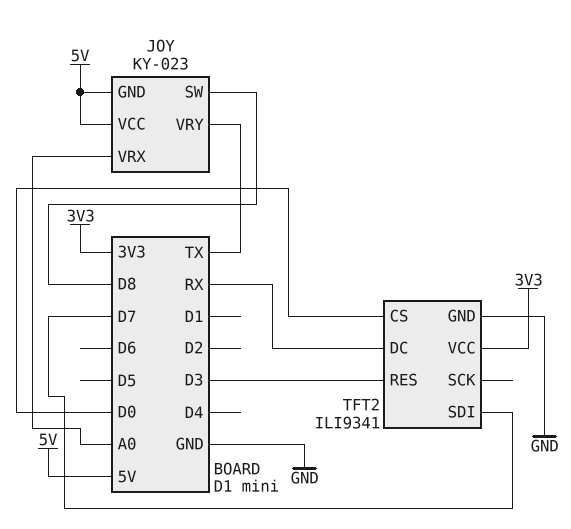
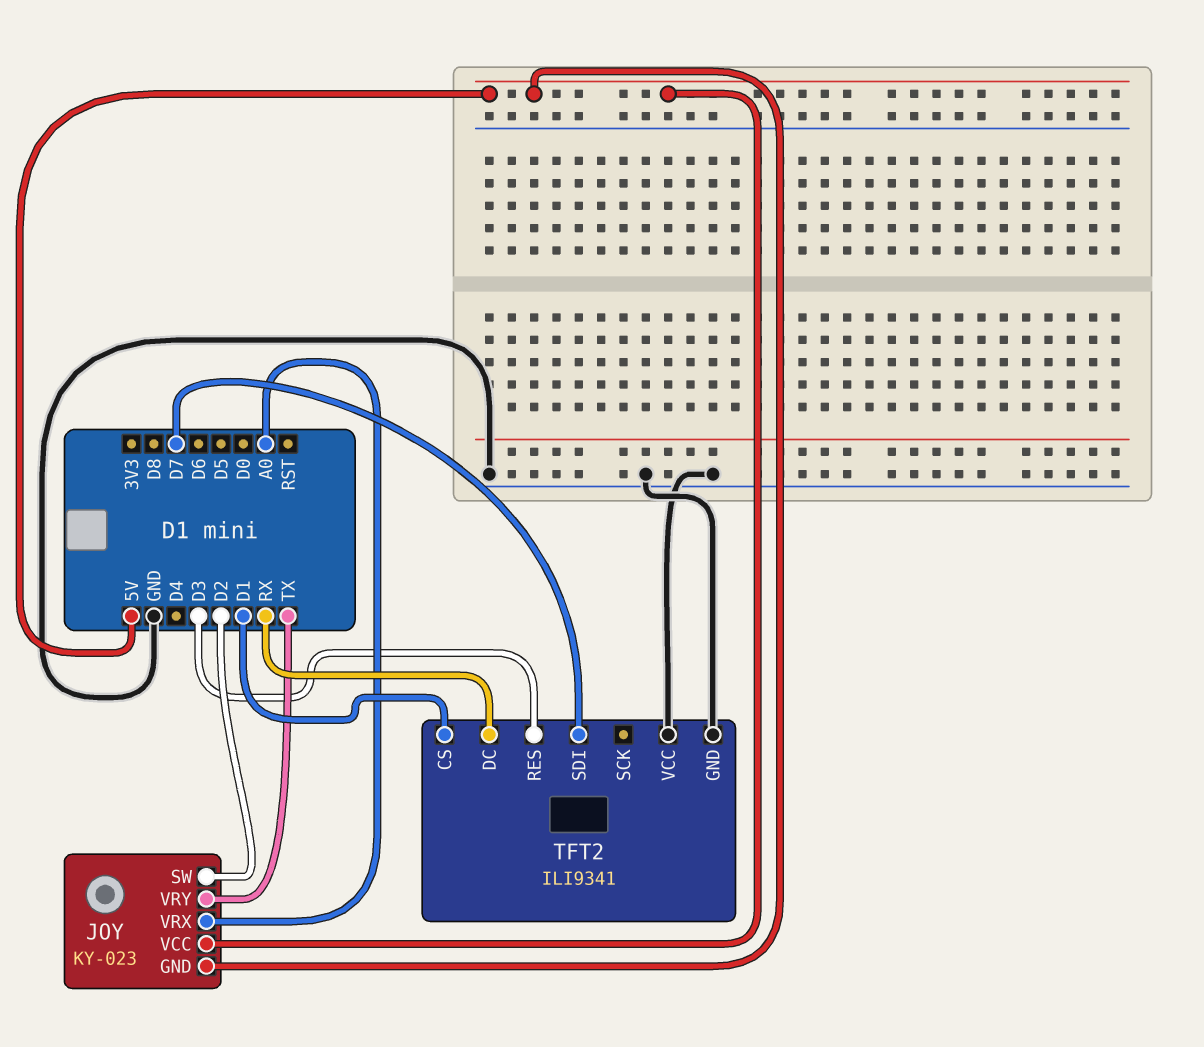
JOY pin SW: D8 -> D2
TFT2 pin CS: D0 -> D1
TFT2 pin VCC: 3V3 -> GND

